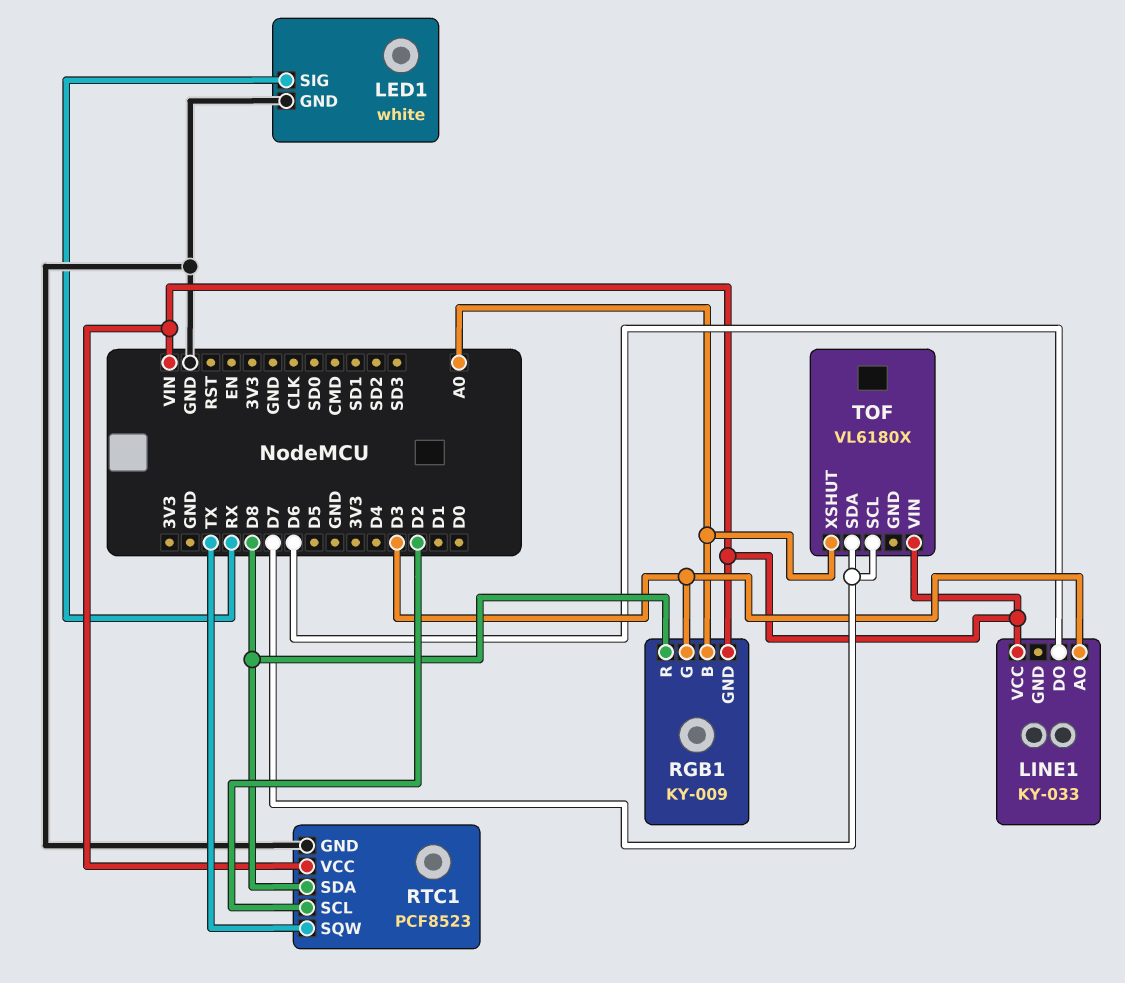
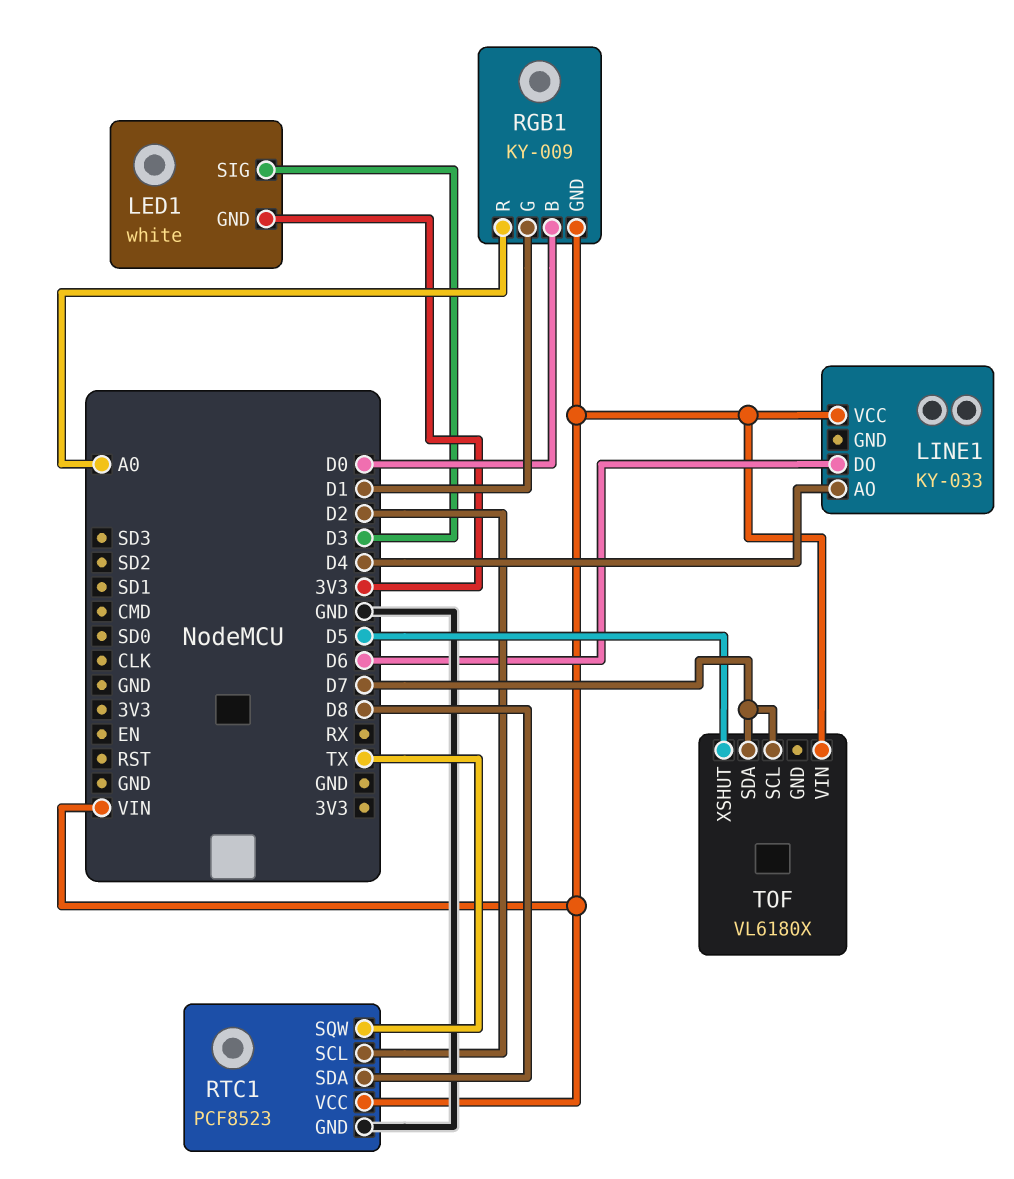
LED1 pin GND: GND -> 3V3
LED1 pin SIG: RX -> D3
LINE1 pin AO: D3 -> D4
RGB1 pin B: A0 -> D0
RGB1 pin G: D3 -> D1
RGB1 pin R: D8 -> A0
TOF pin XSHUT: A0 -> D5

